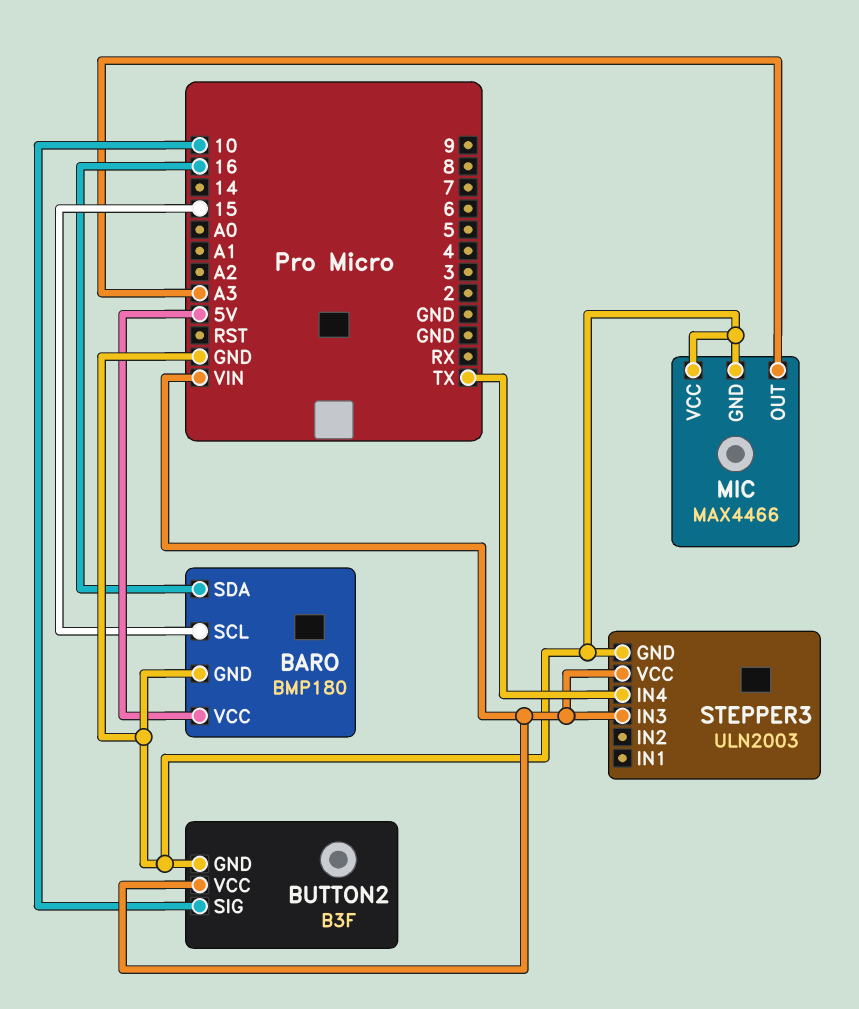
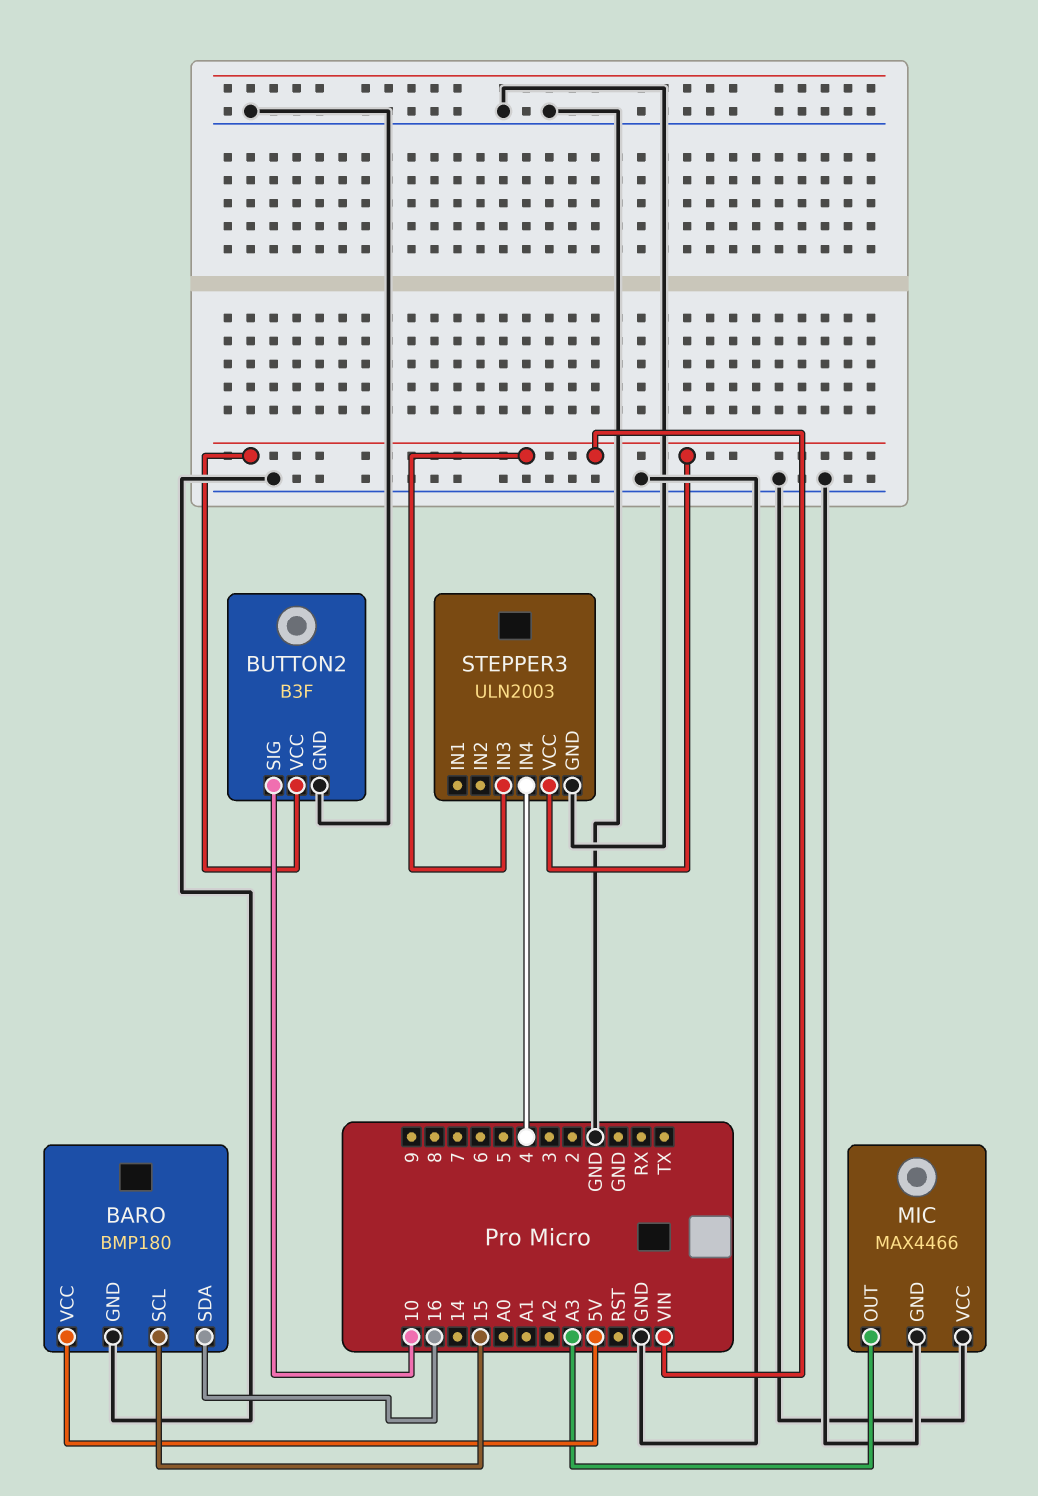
STEPPER3 pin IN4: TX -> 4

